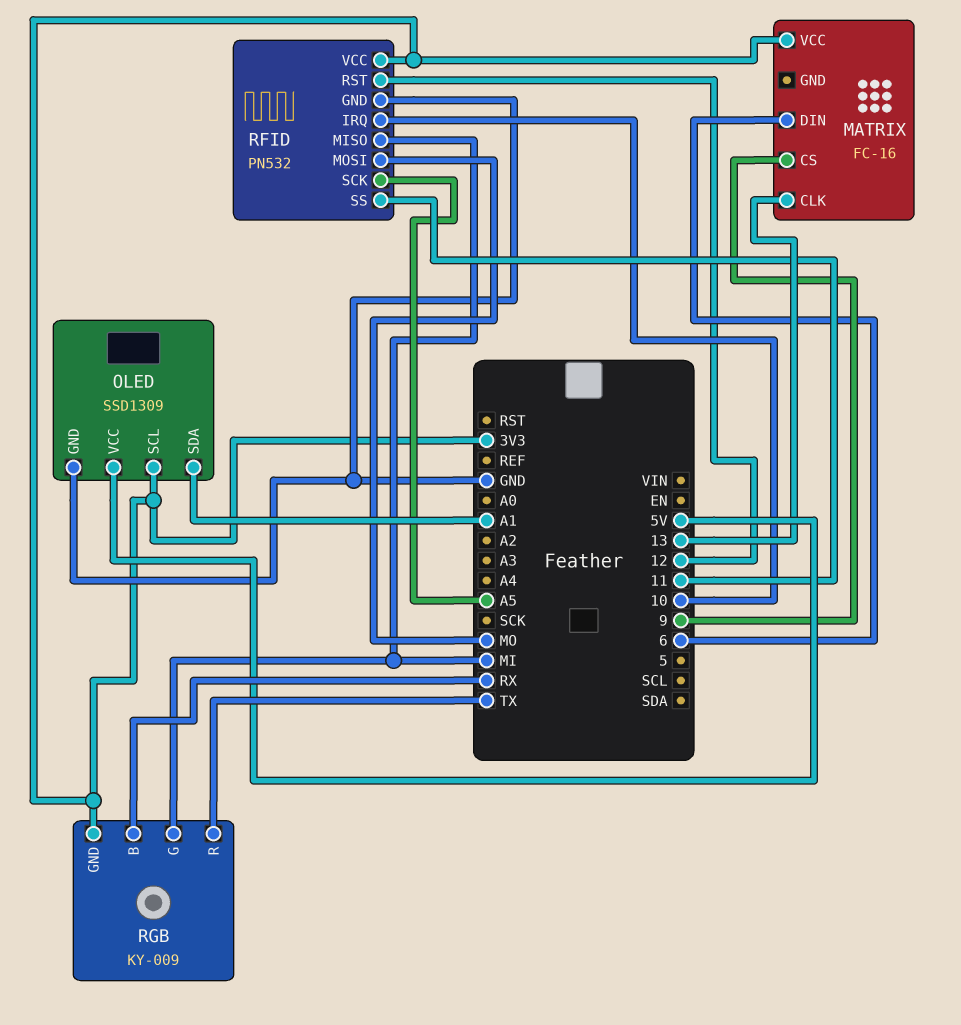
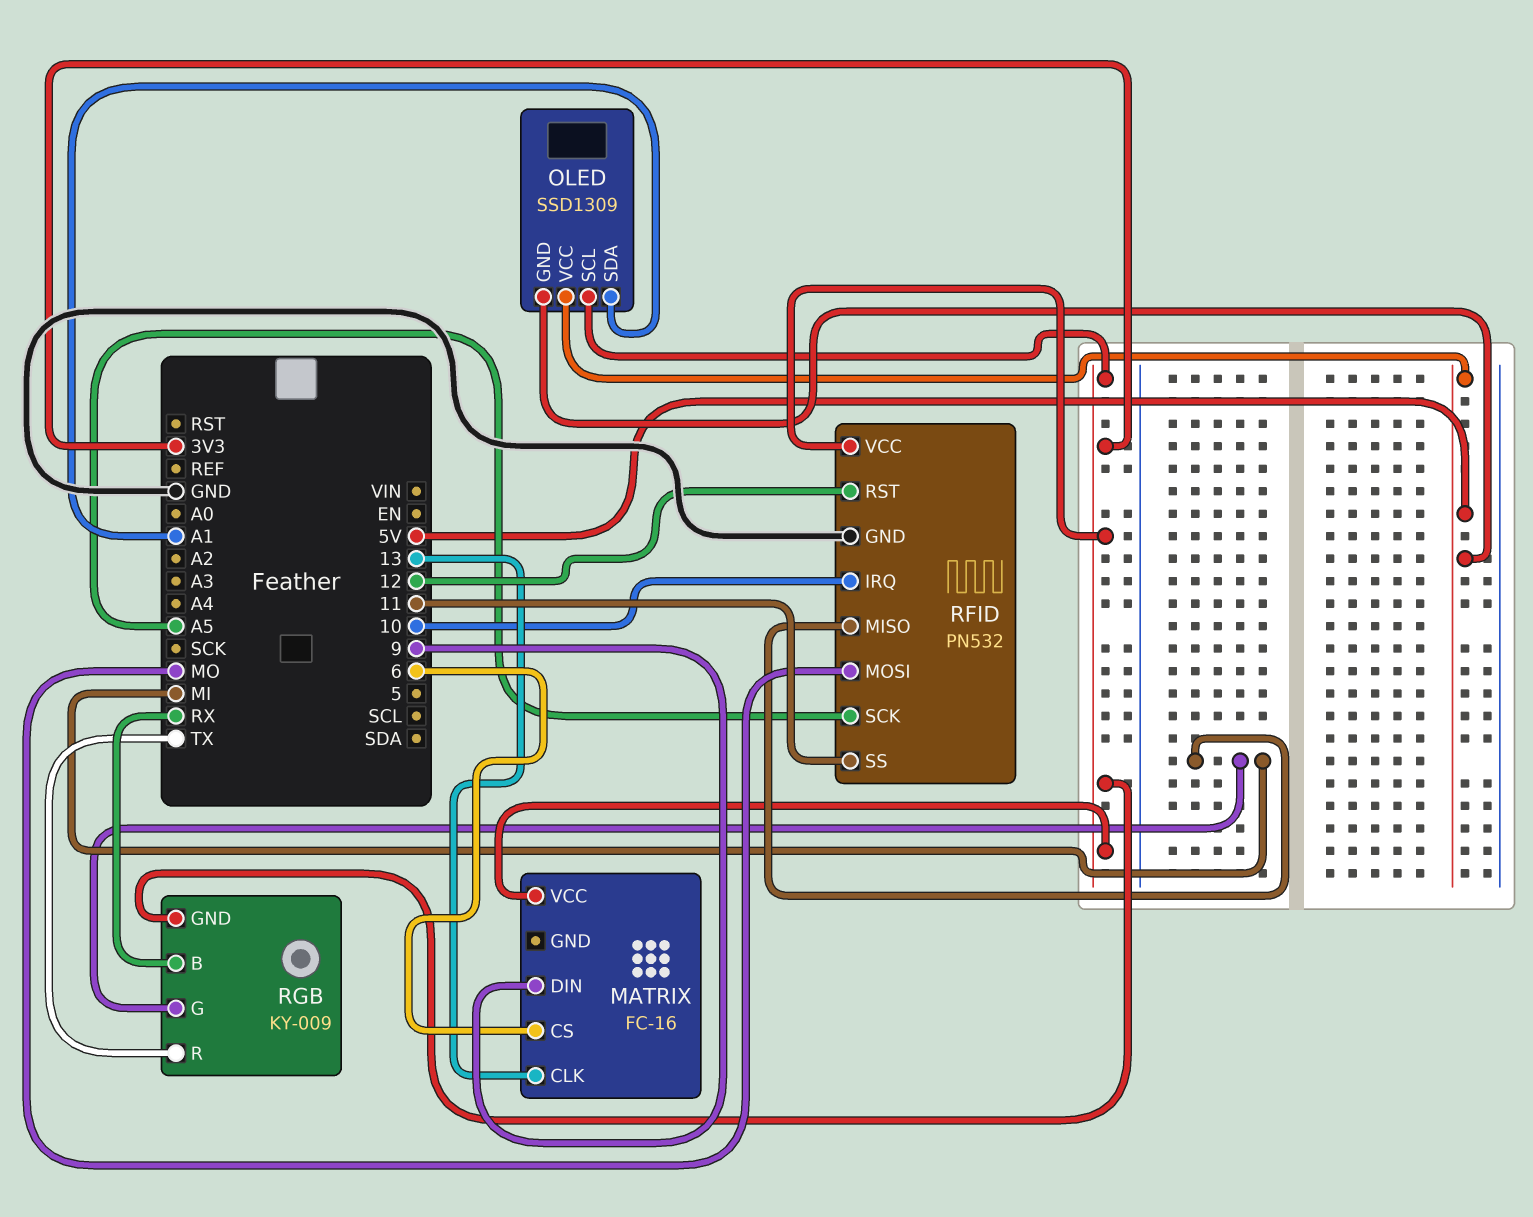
MATRIX pin CS: 9 -> 6
MATRIX pin DIN: 6 -> 9
OLED pin GND: GND -> 5V

